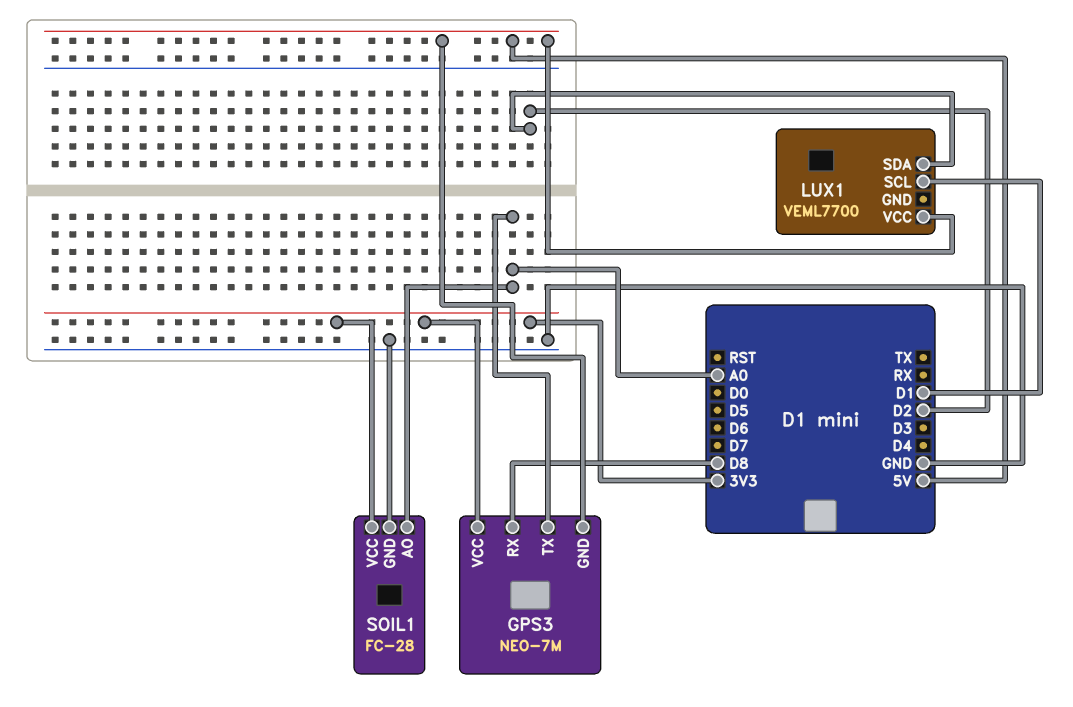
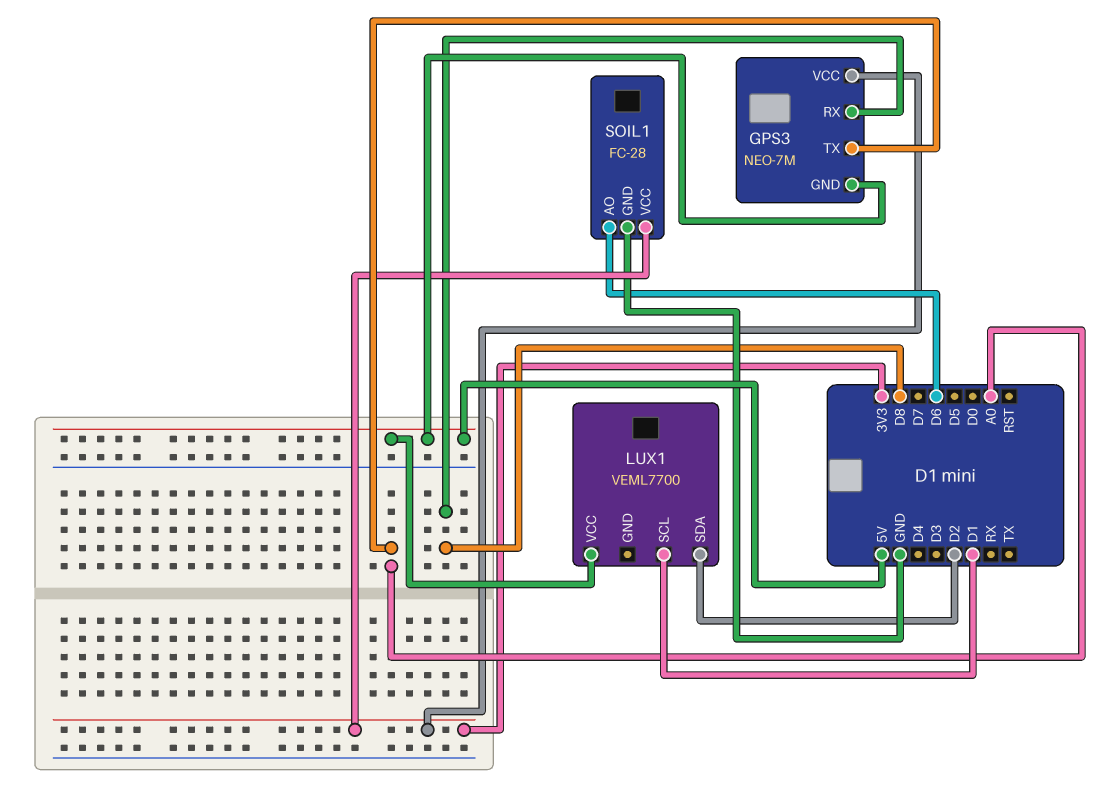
SOIL1 pin AO: A0 -> D6

